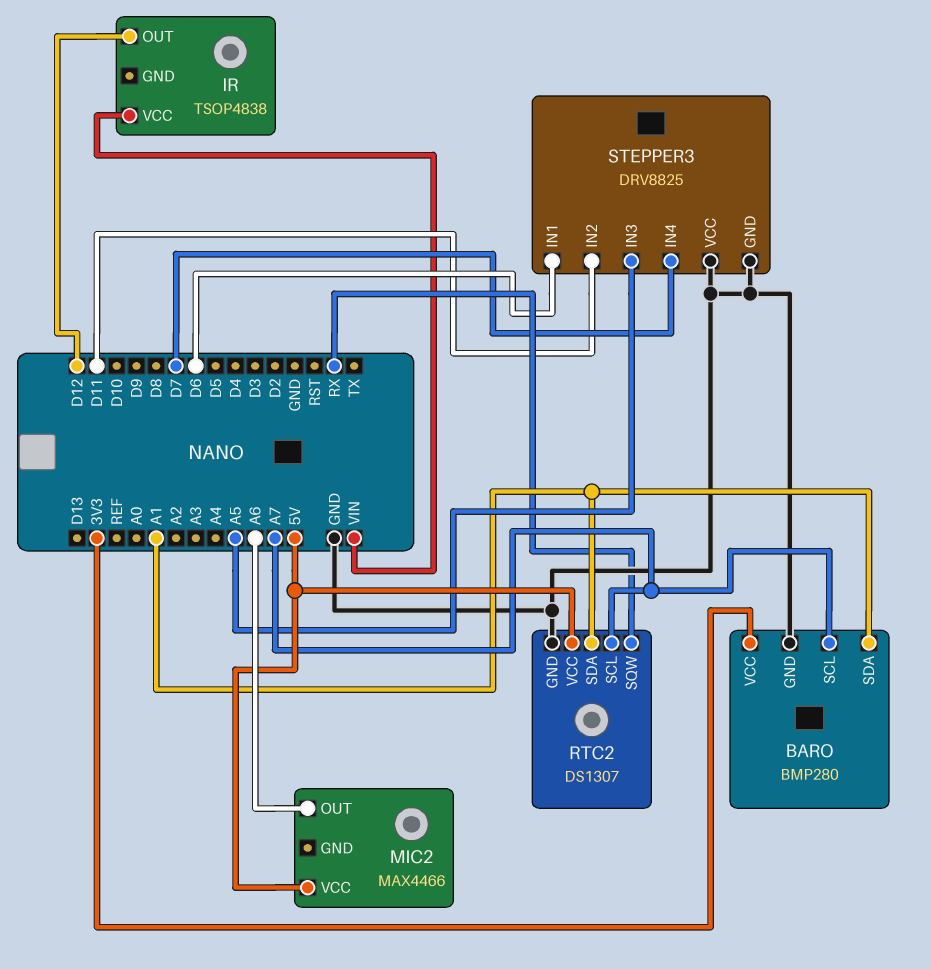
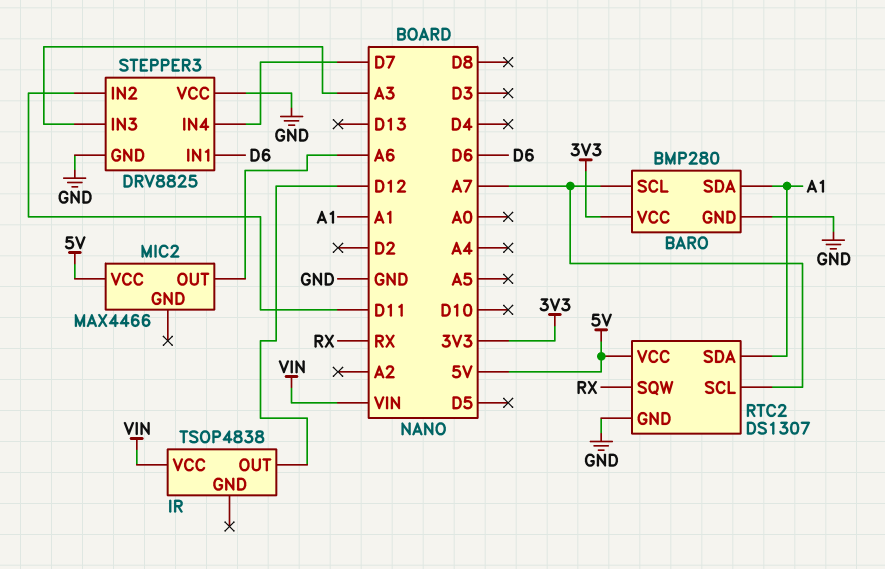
STEPPER3 pin IN3: A5 -> A3

